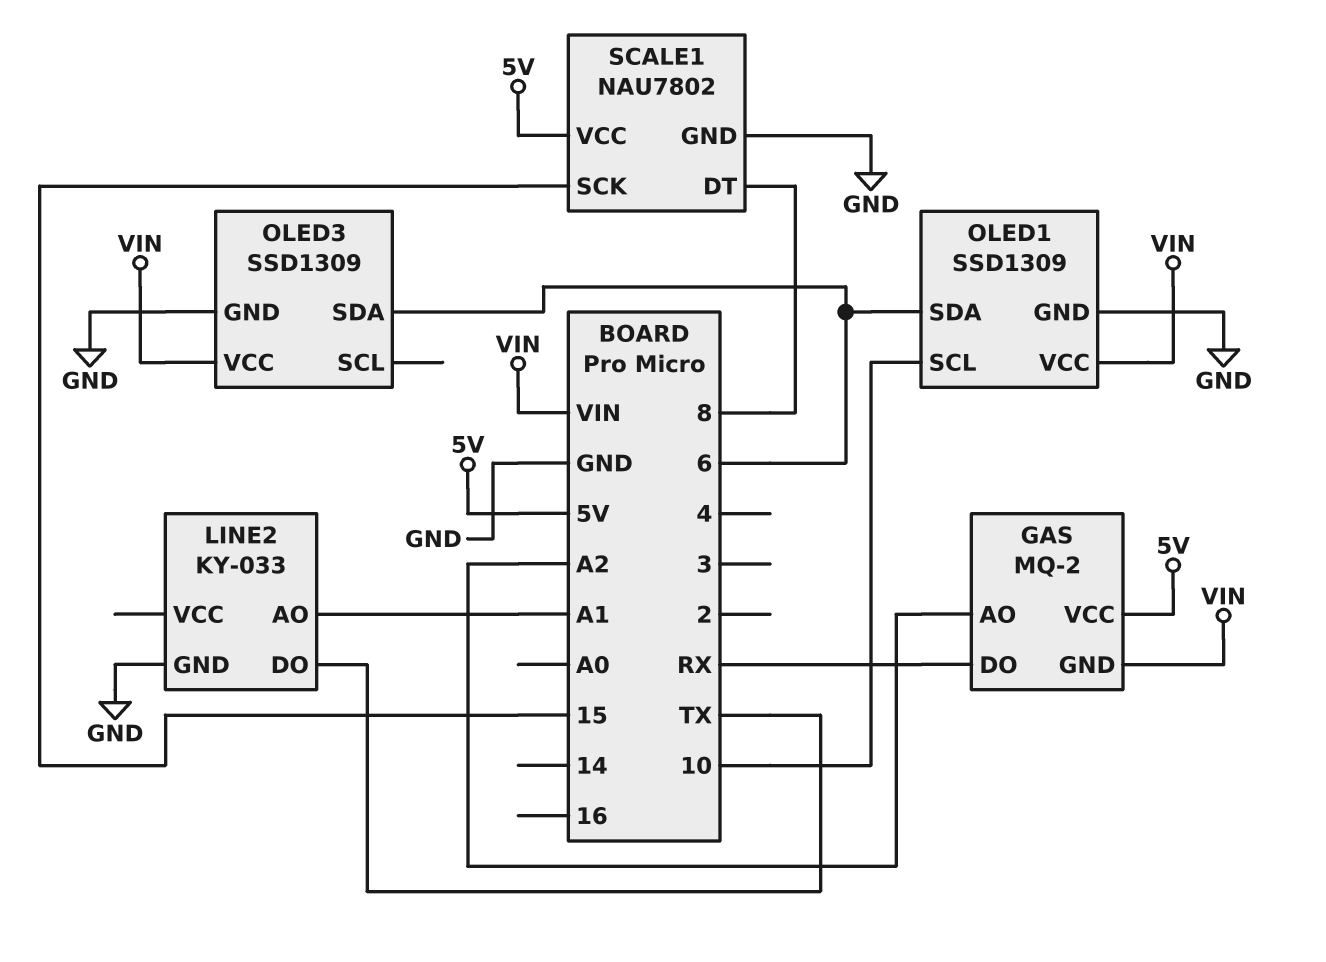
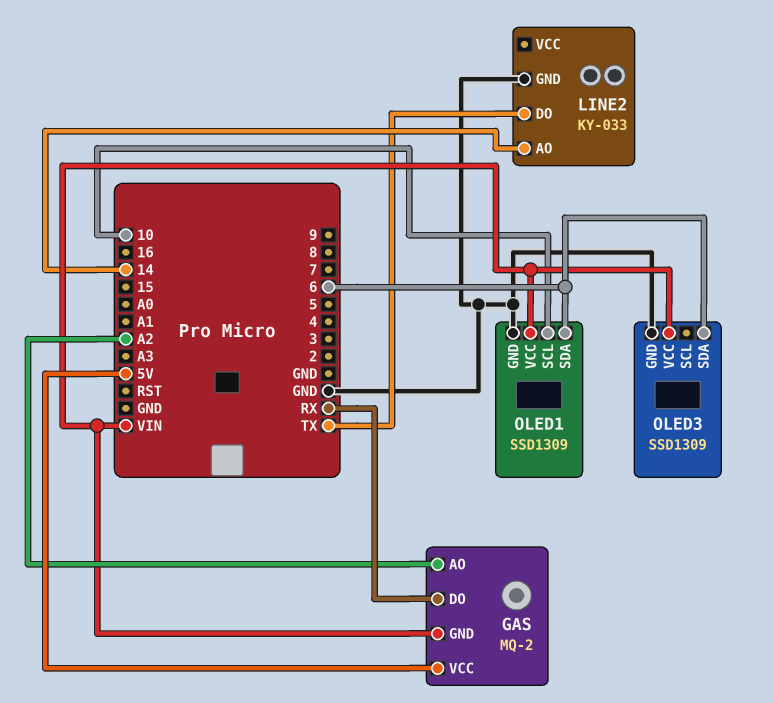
LINE2 pin AO: A1 -> 14
SCALE1: NAU7802 -> none
SCALE1 pin DT: 8 -> none
SCALE1 pin GND: GND -> none
SCALE1 pin SCK: 15 -> none
SCALE1 pin VCC: 5V -> none

